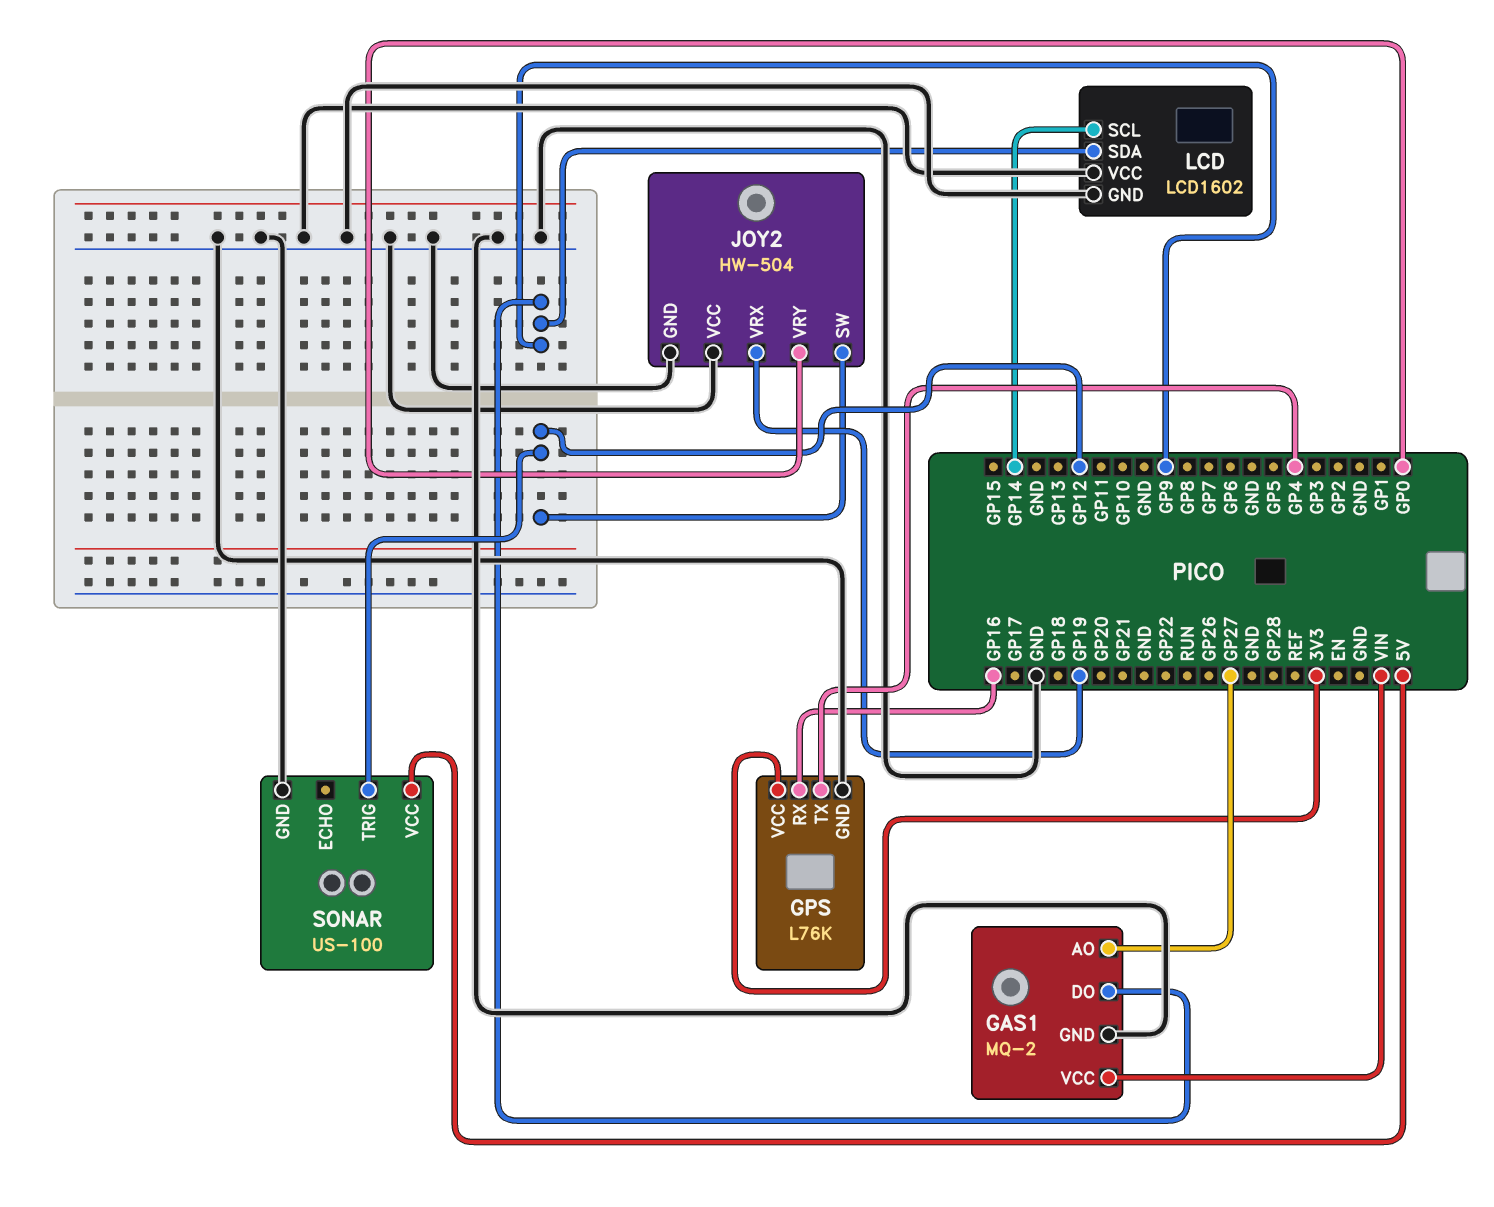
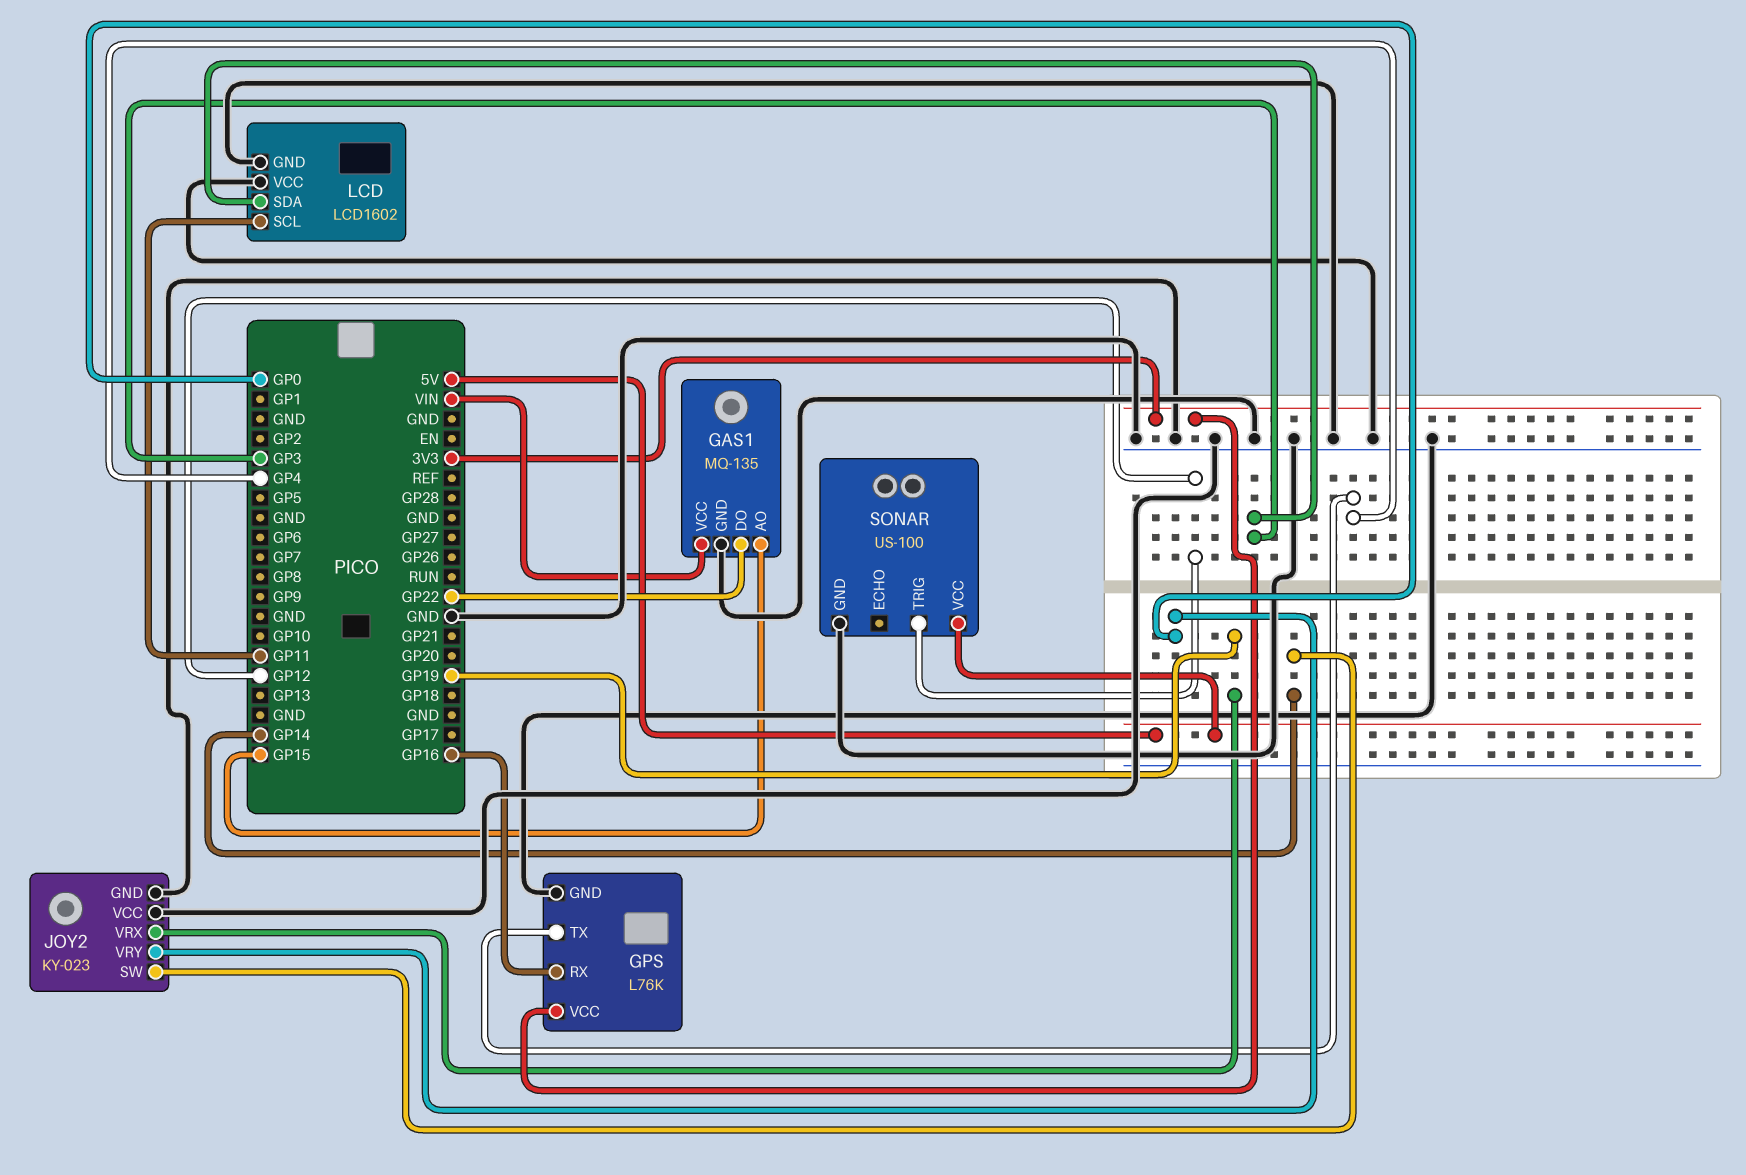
GAS1: MQ-2 -> MQ-135
GAS1 pin AO: GP27 -> GP15
GAS1 pin DO: GP9 -> GP22
JOY2: HW-504 -> KY-023
JOY2 pin SW: GP12 -> GP14
LCD pin SCL: GP14 -> GP11
LCD pin SDA: GP9 -> GP3

